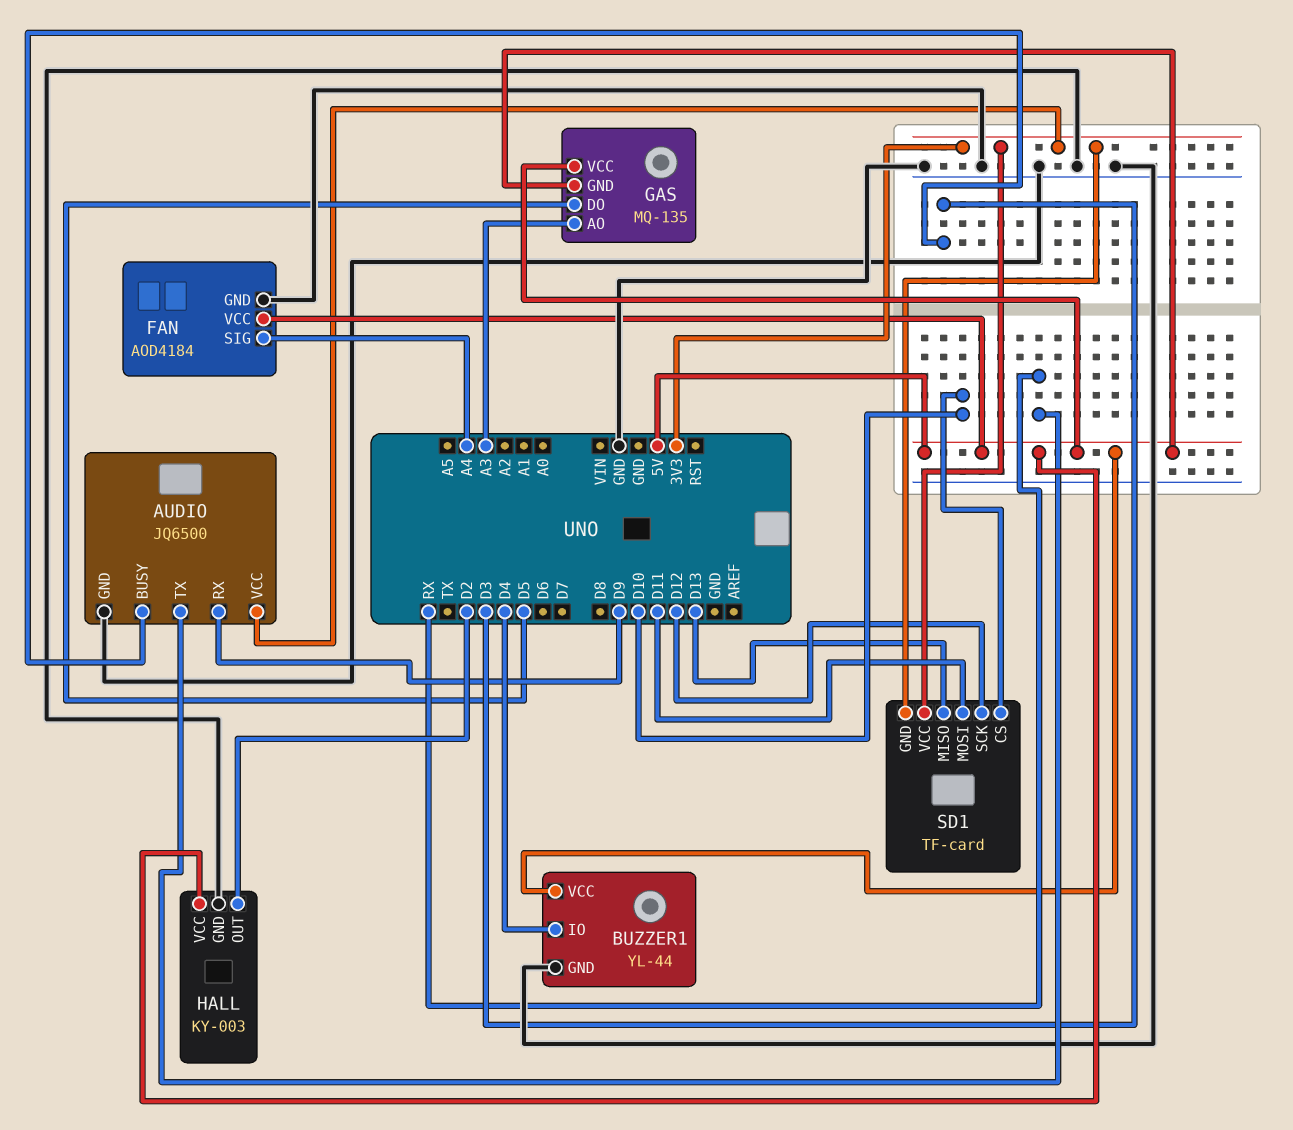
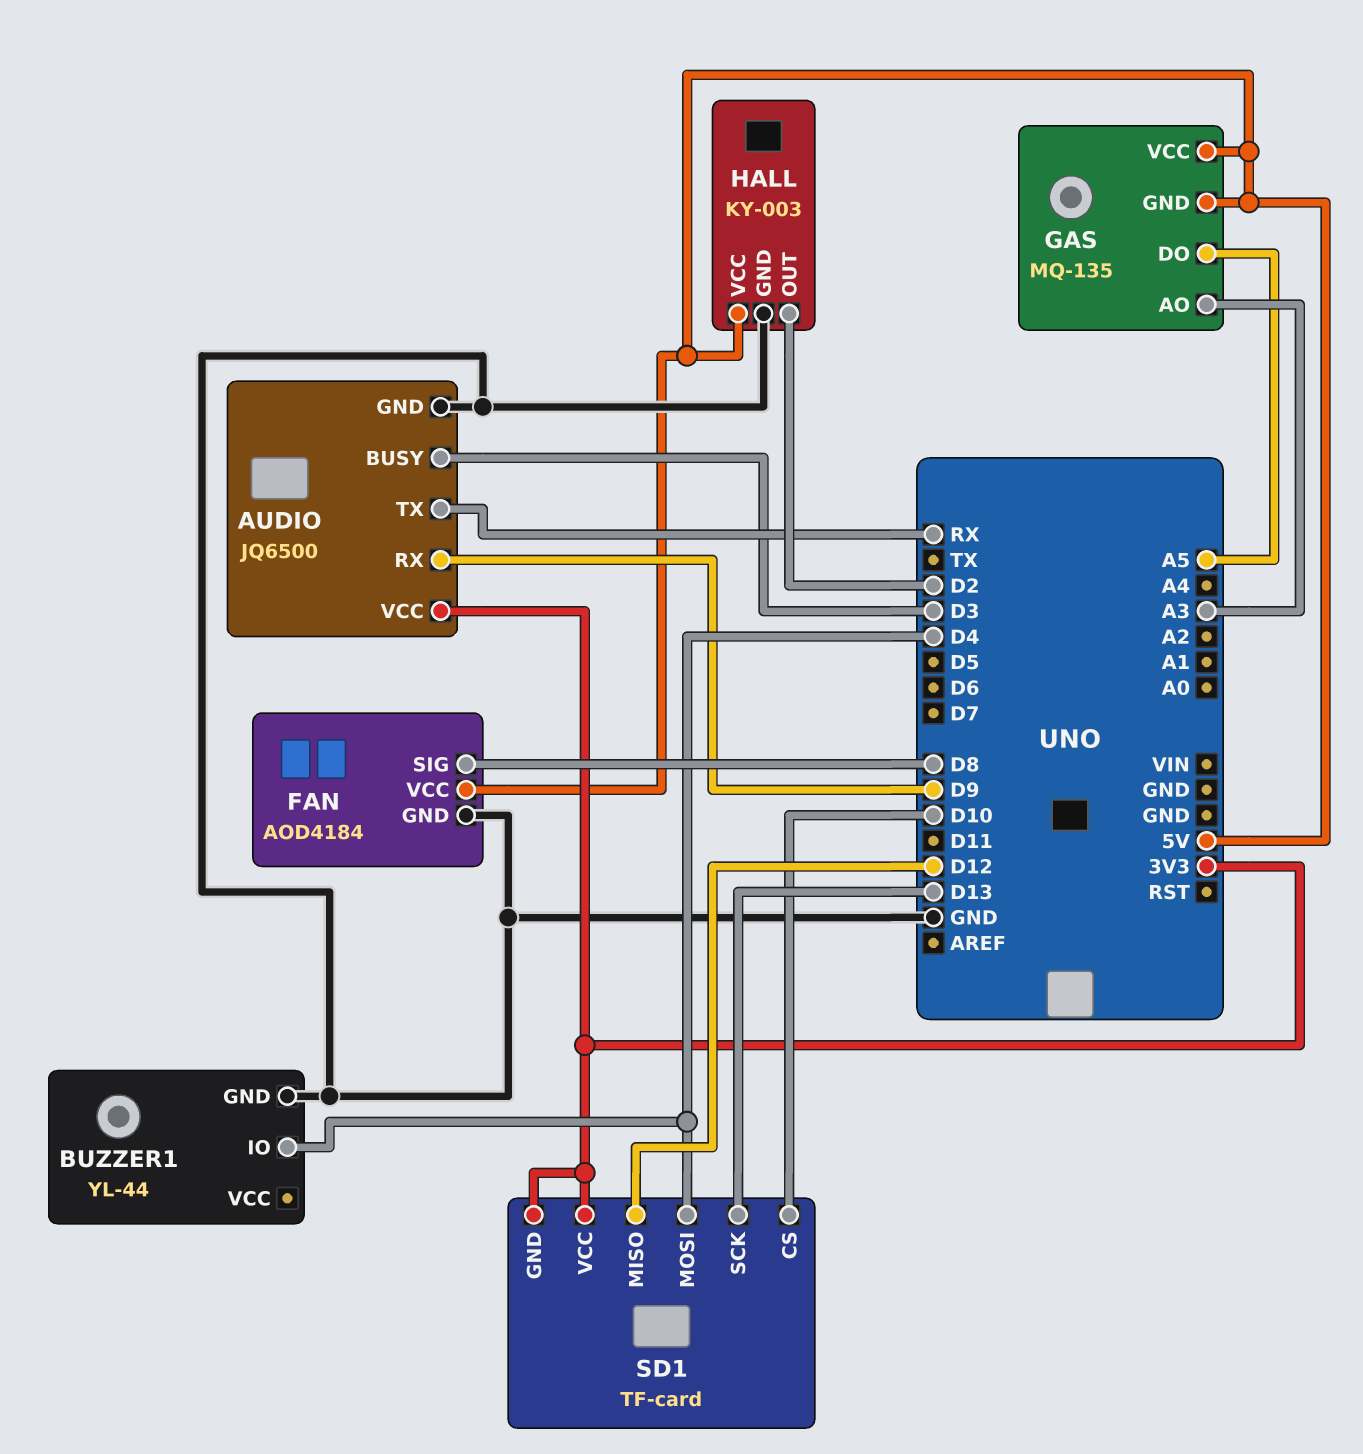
BUZZER1 pin VCC: 5V -> none
FAN pin SIG: A4 -> D8
GAS pin DO: D5 -> A5
SD1 pin MISO: D13 -> D12
SD1 pin MOSI: D11 -> D4
SD1 pin SCK: D12 -> D13

